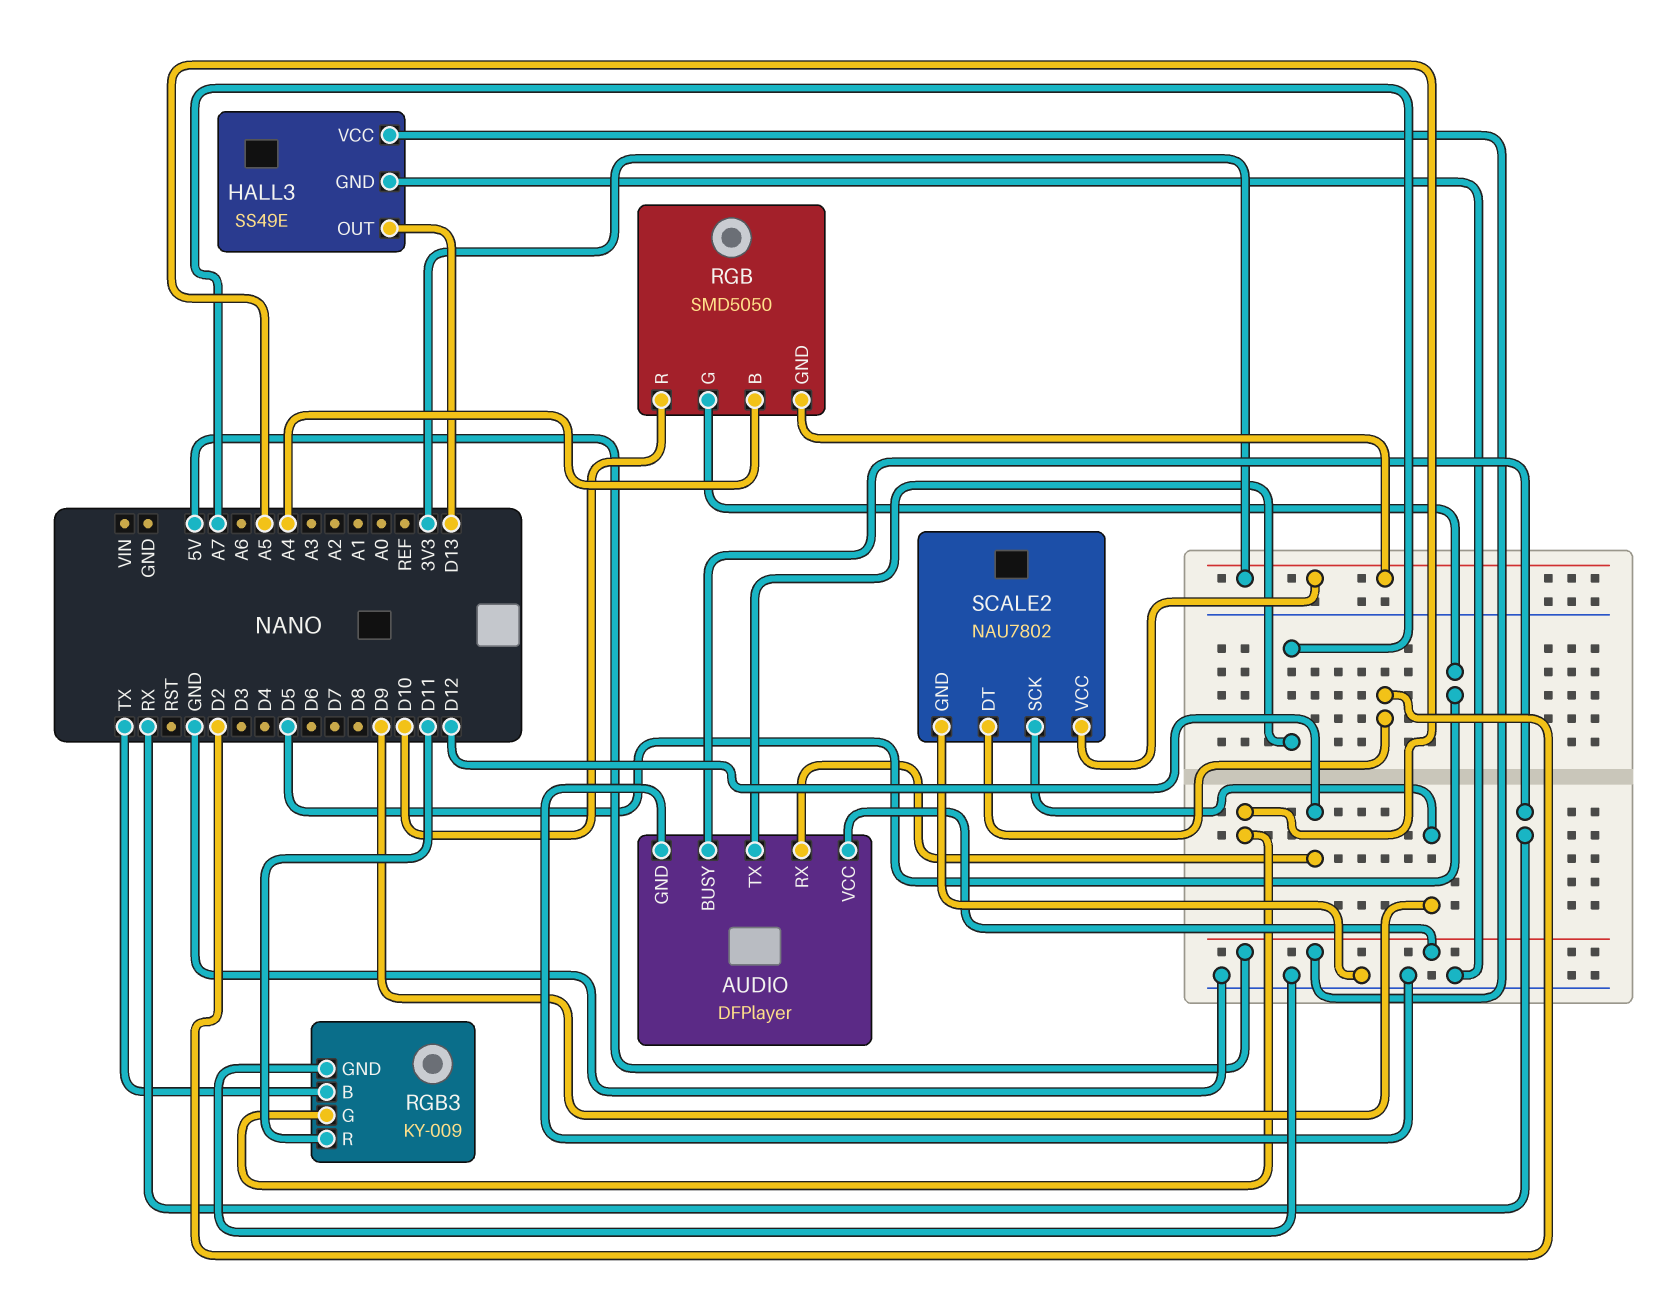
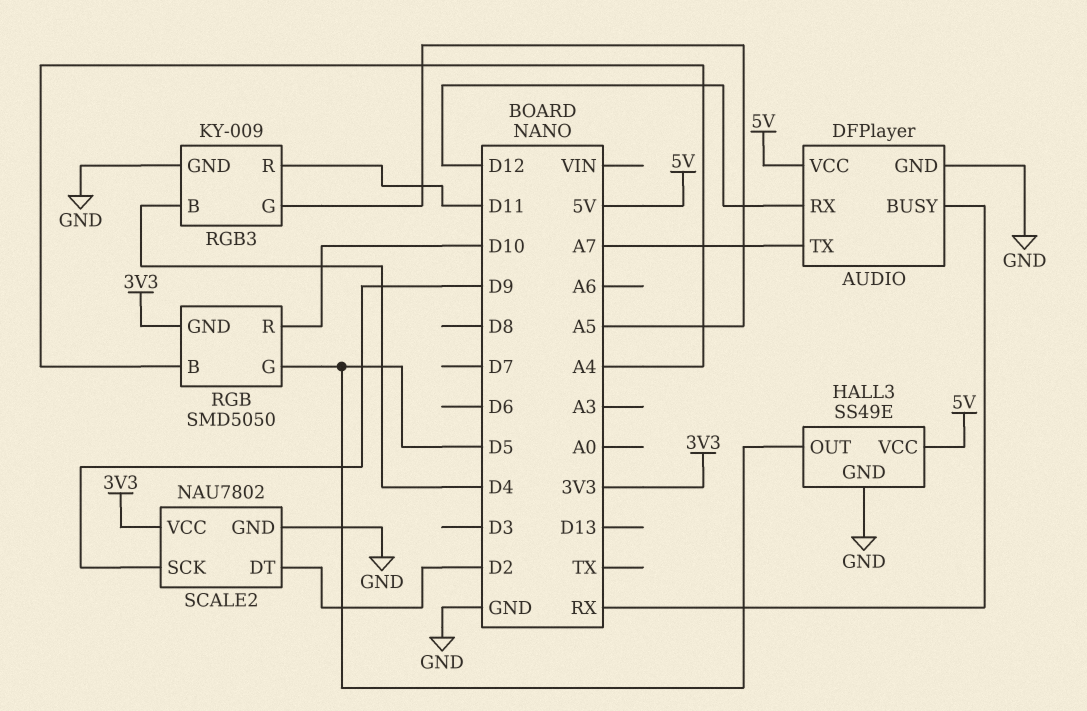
HALL3 pin OUT: D13 -> D5
RGB3 pin B: TX -> D4

